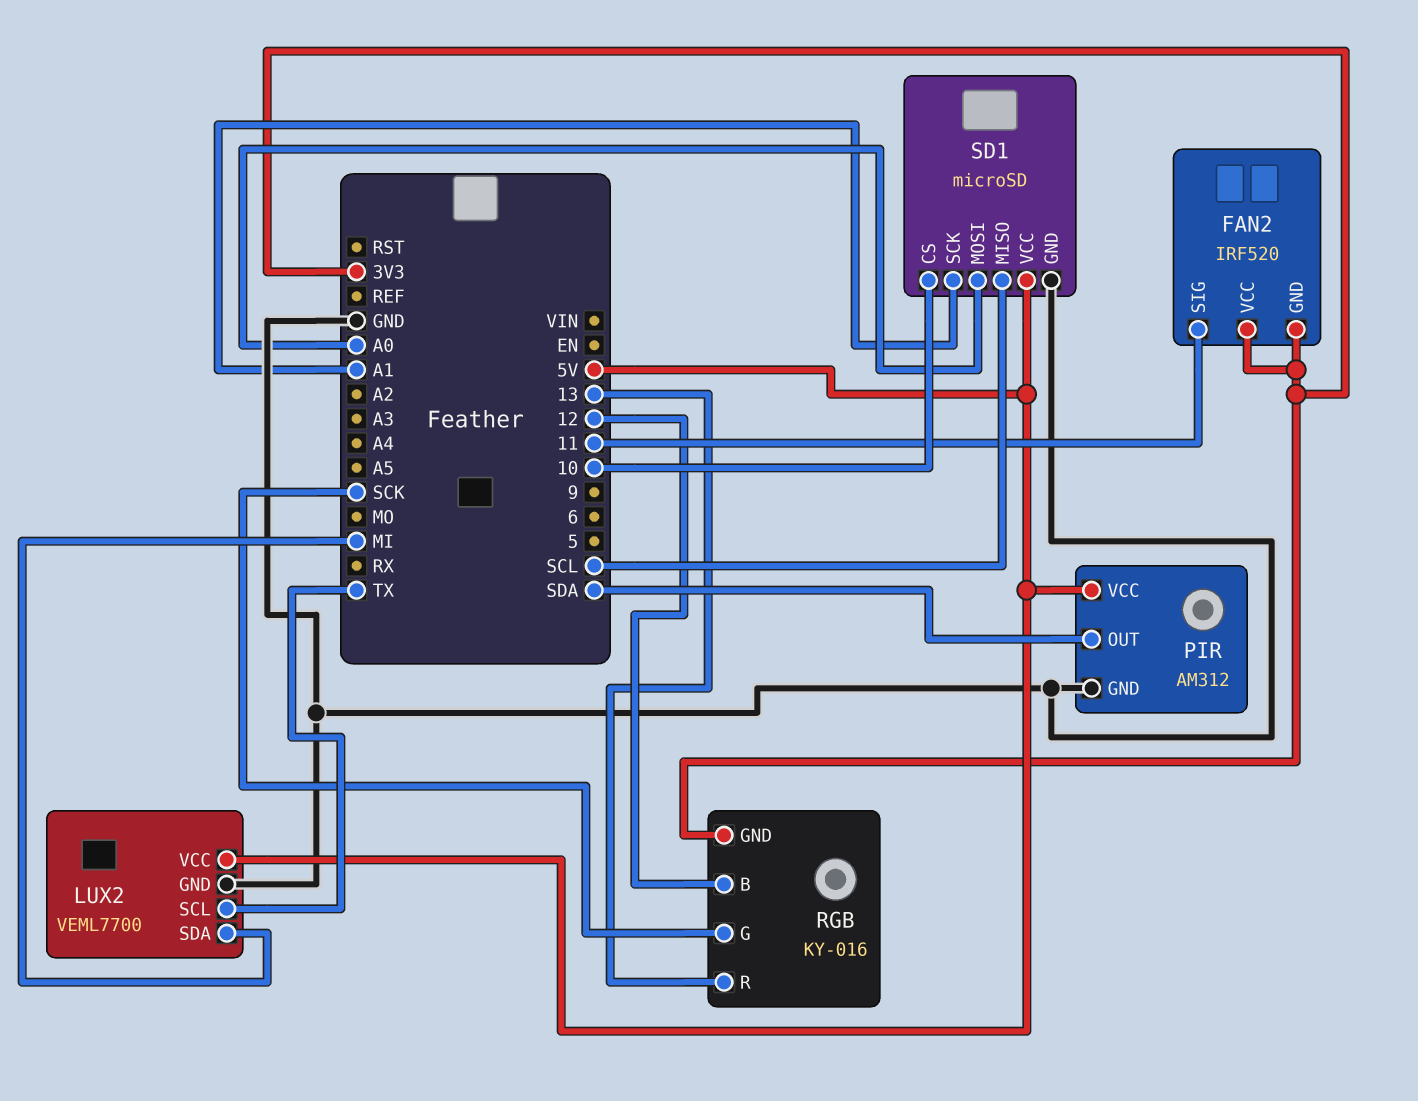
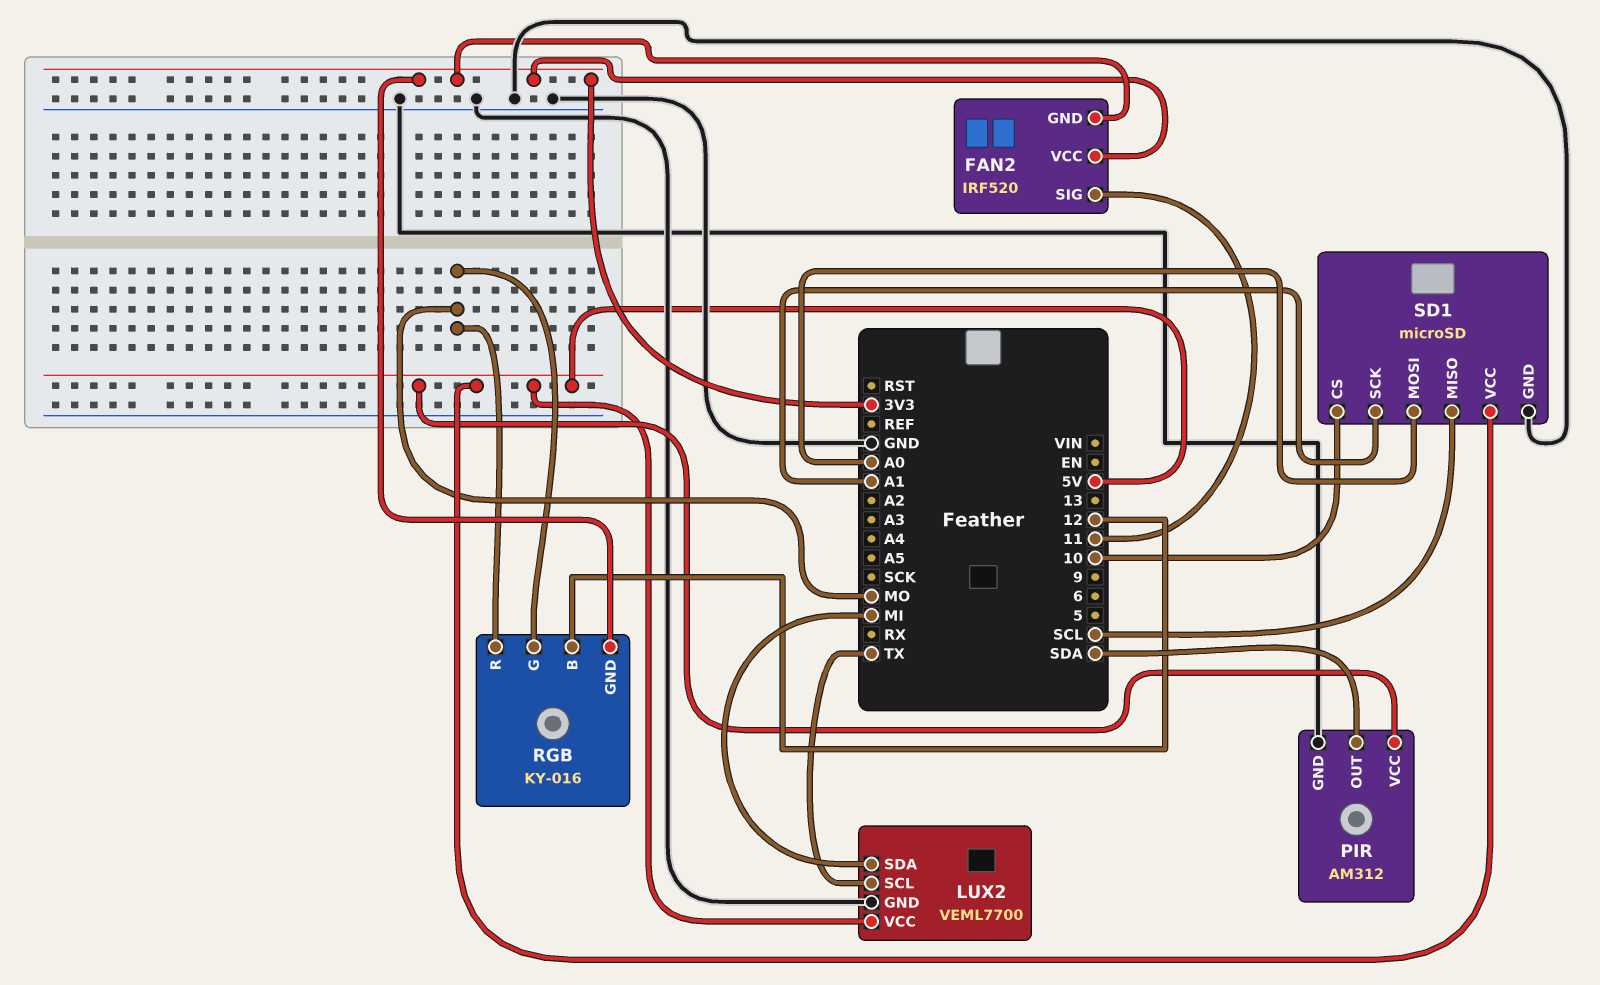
RGB pin G: SCK -> MO
RGB pin R: 13 -> MO

